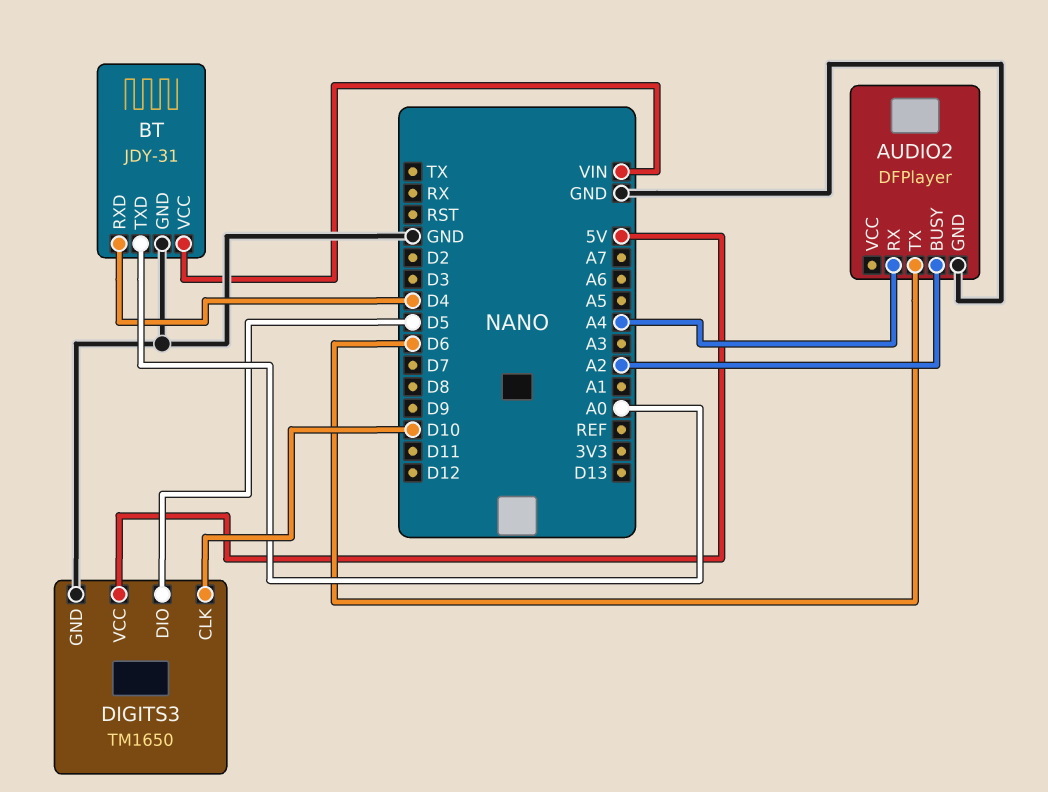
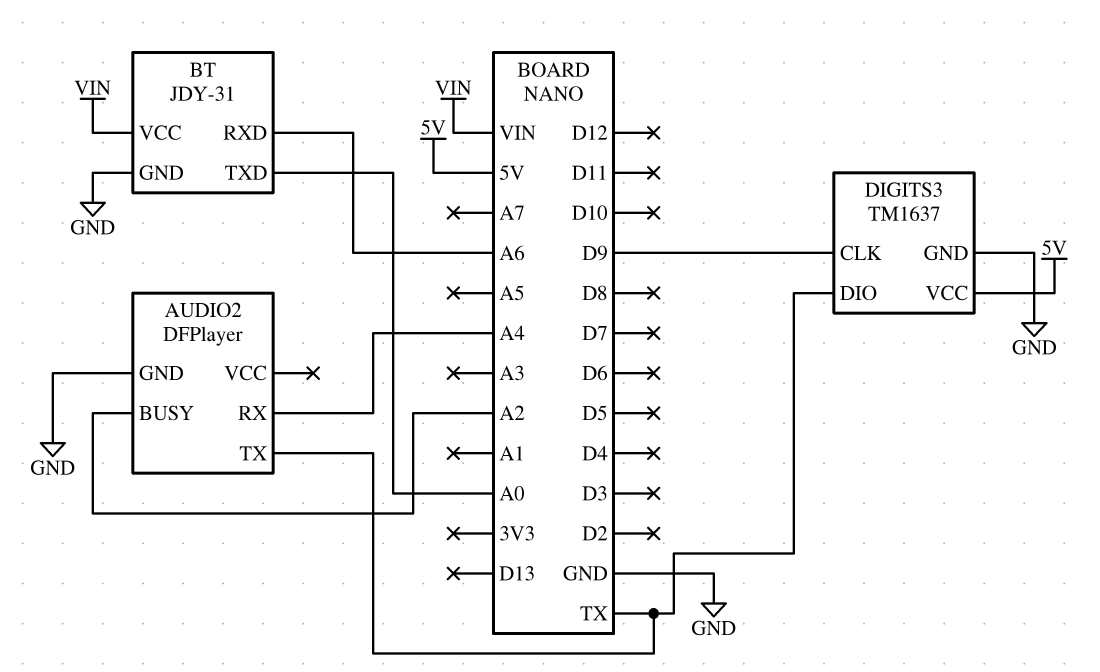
AUDIO2 pin TX: D6 -> TX
BT pin RXD: D4 -> A6
DIGITS3: TM1650 -> TM1637
DIGITS3 pin CLK: D10 -> D9
DIGITS3 pin DIO: D5 -> TX

